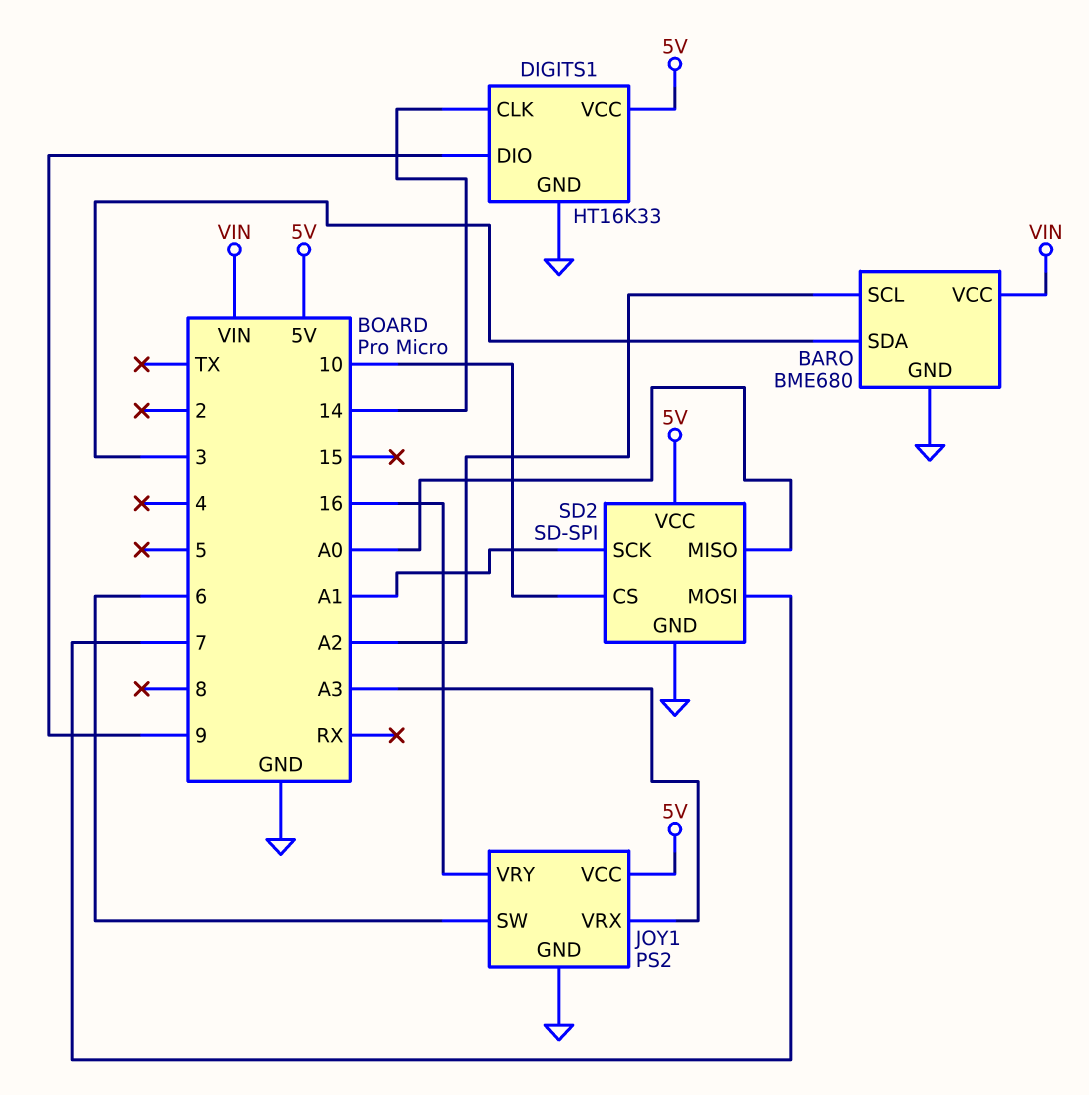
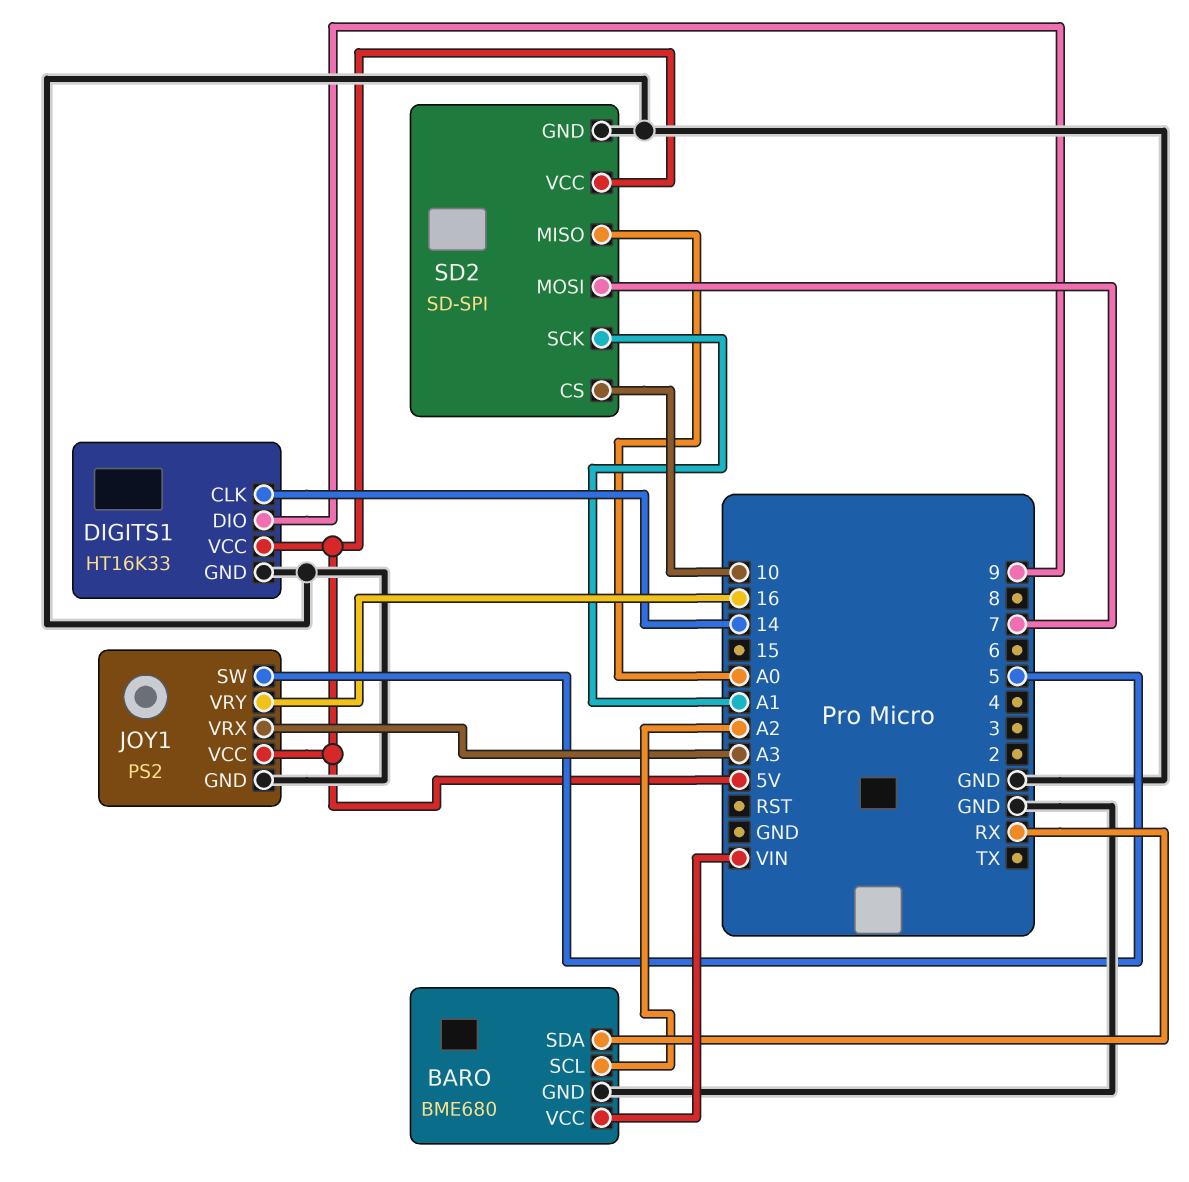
BARO pin SDA: 3 -> RX
JOY1 pin SW: 6 -> 5

